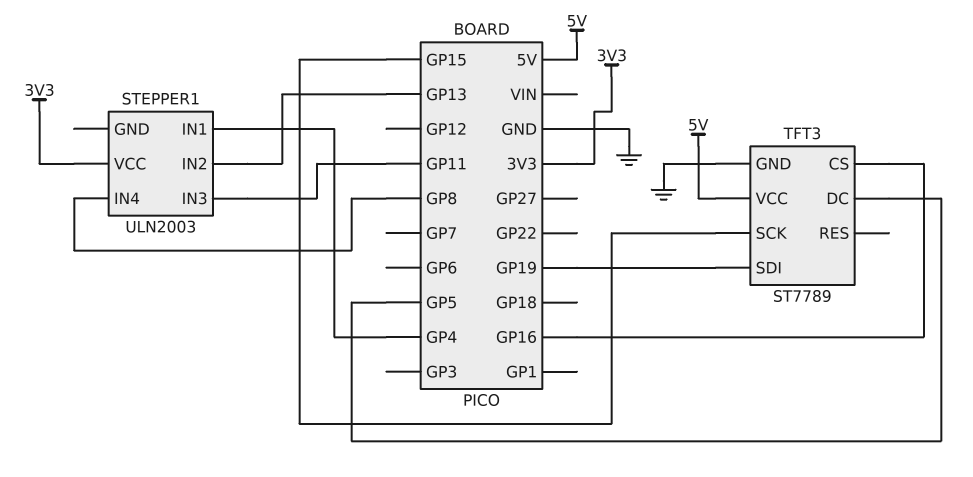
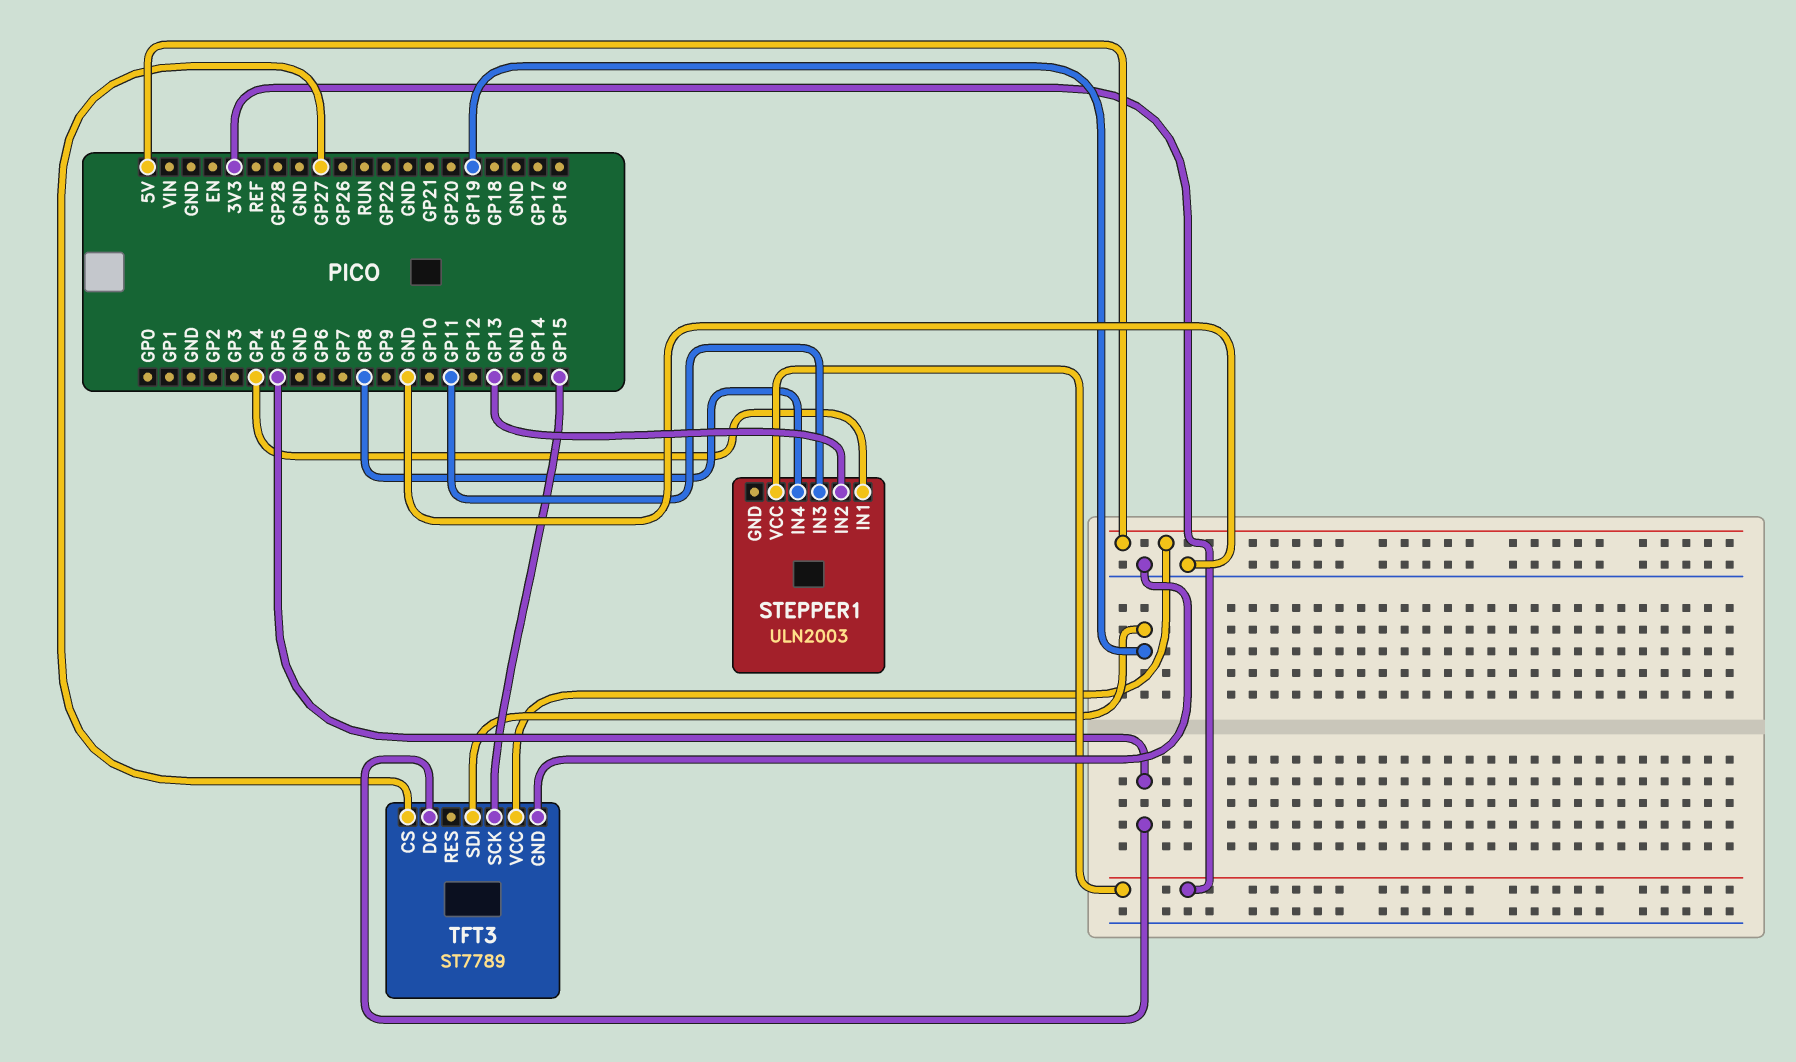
TFT3 pin CS: GP16 -> GP27

